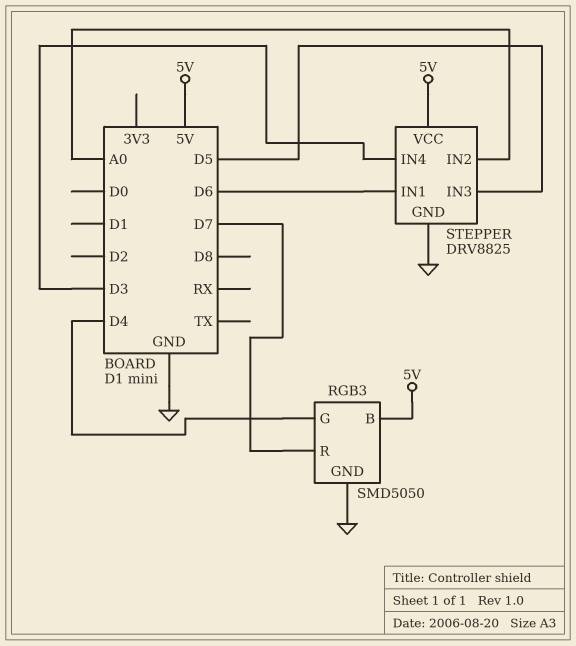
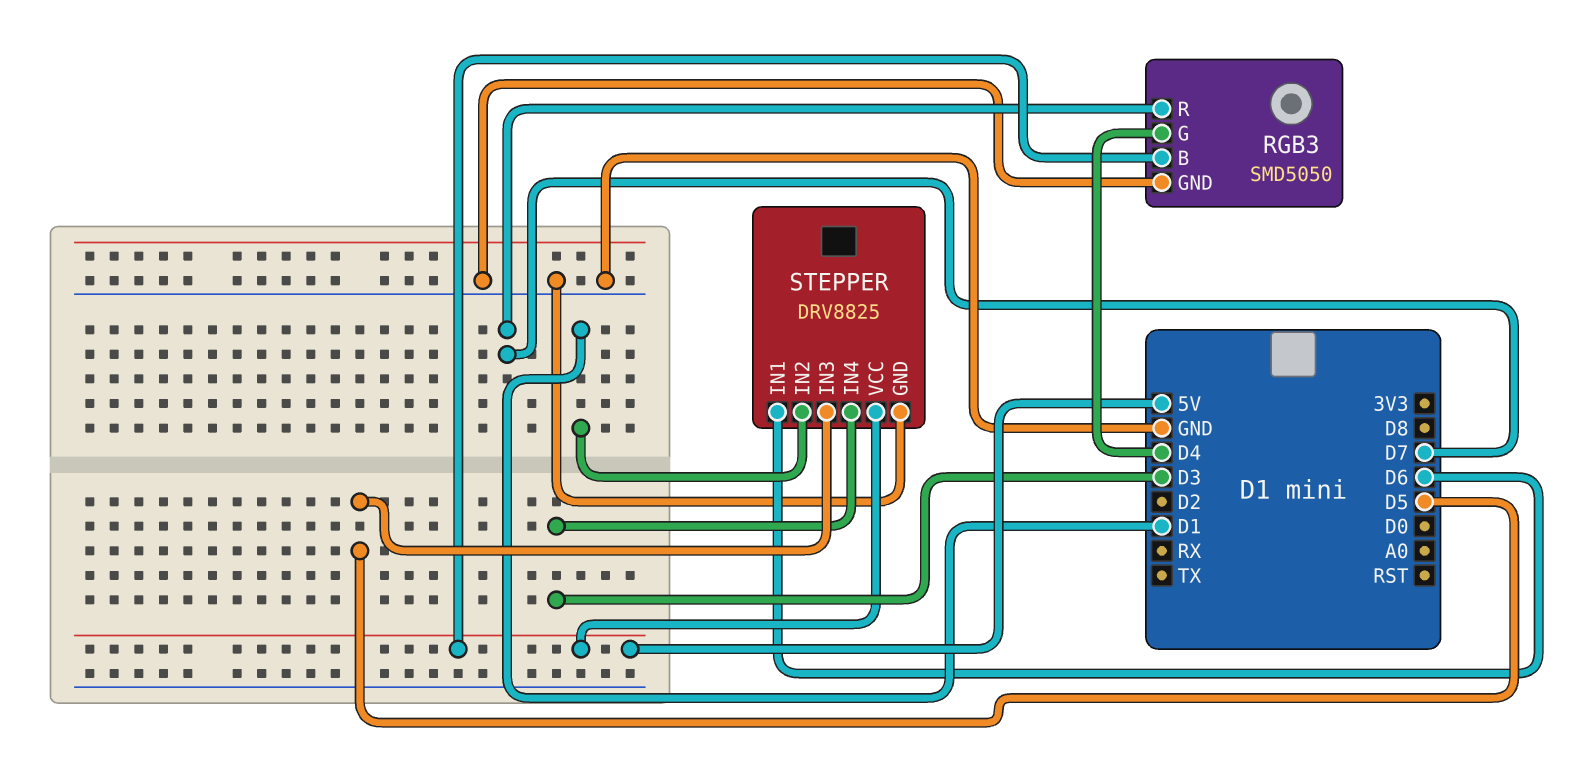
STEPPER pin IN2: A0 -> D1

